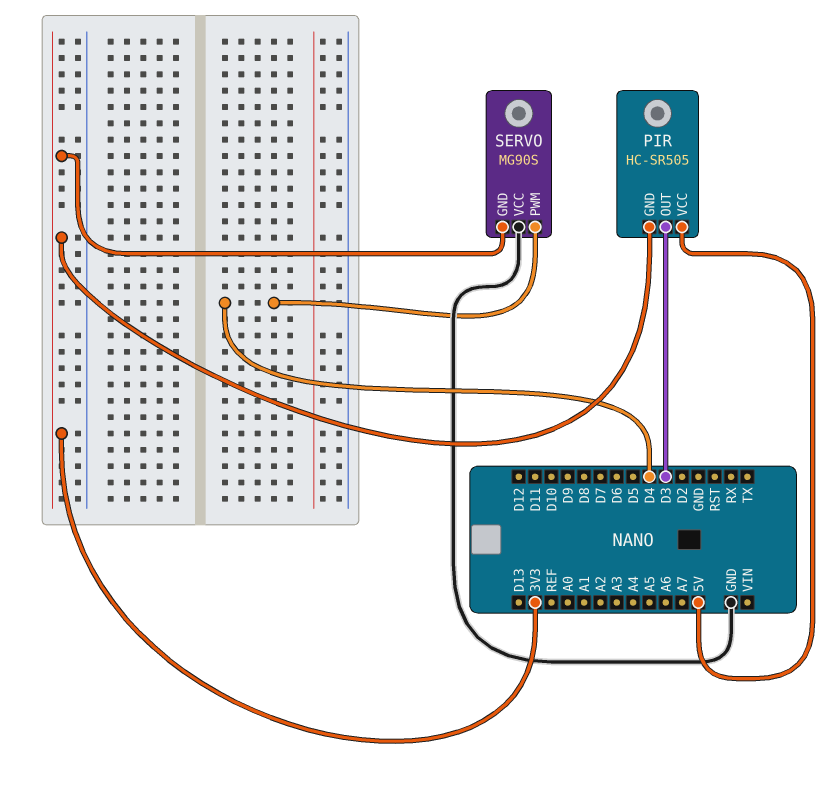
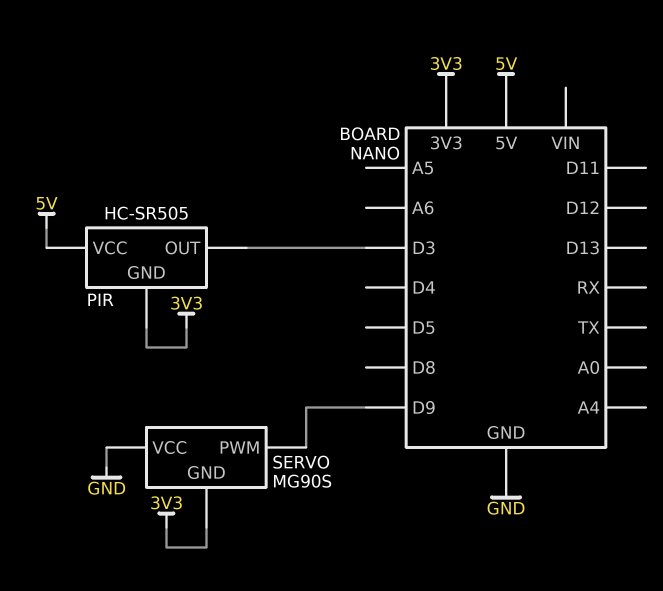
SERVO pin PWM: D4 -> D9

